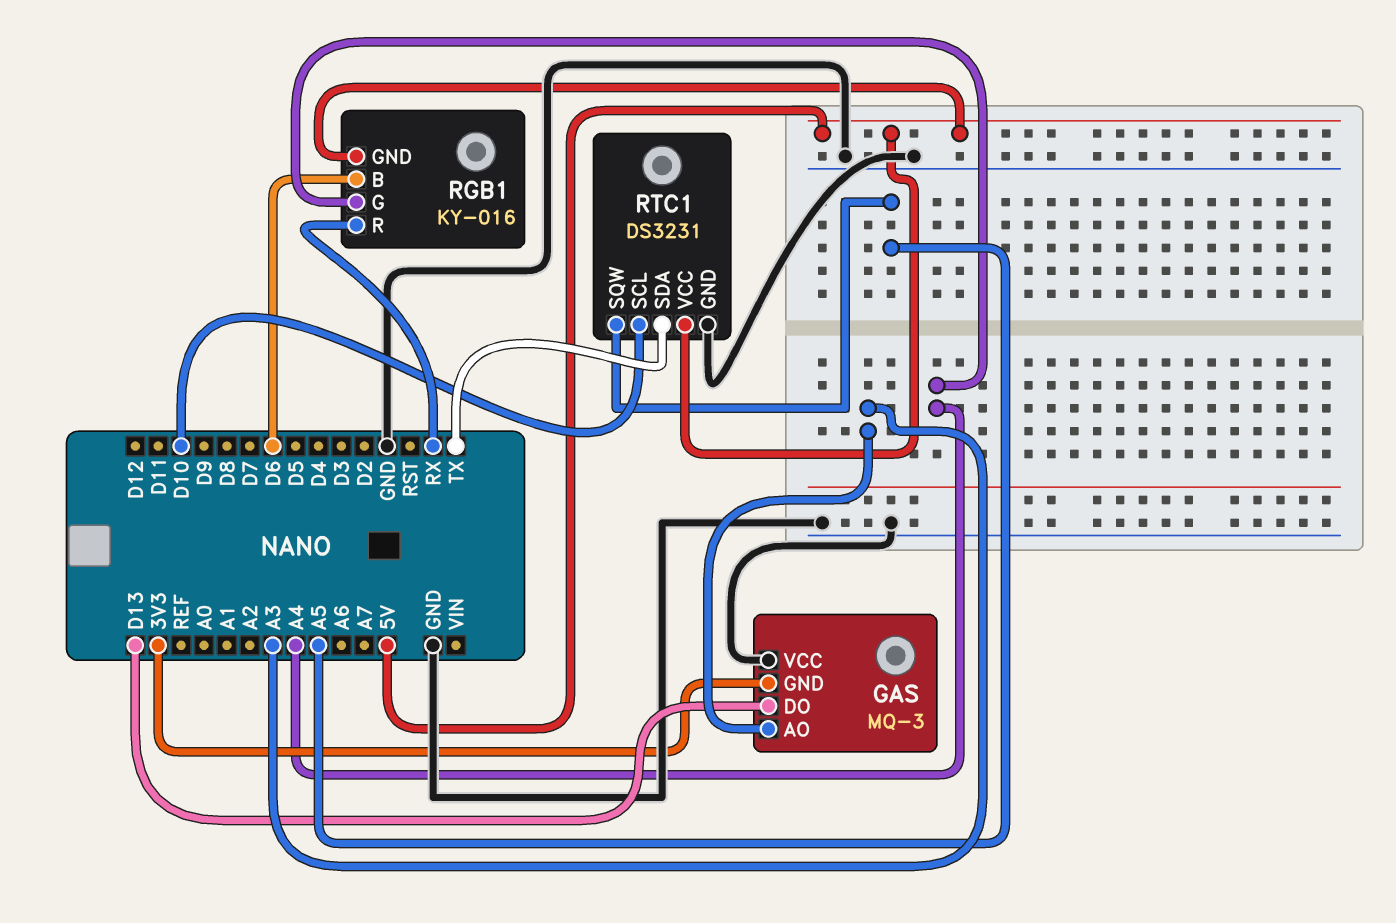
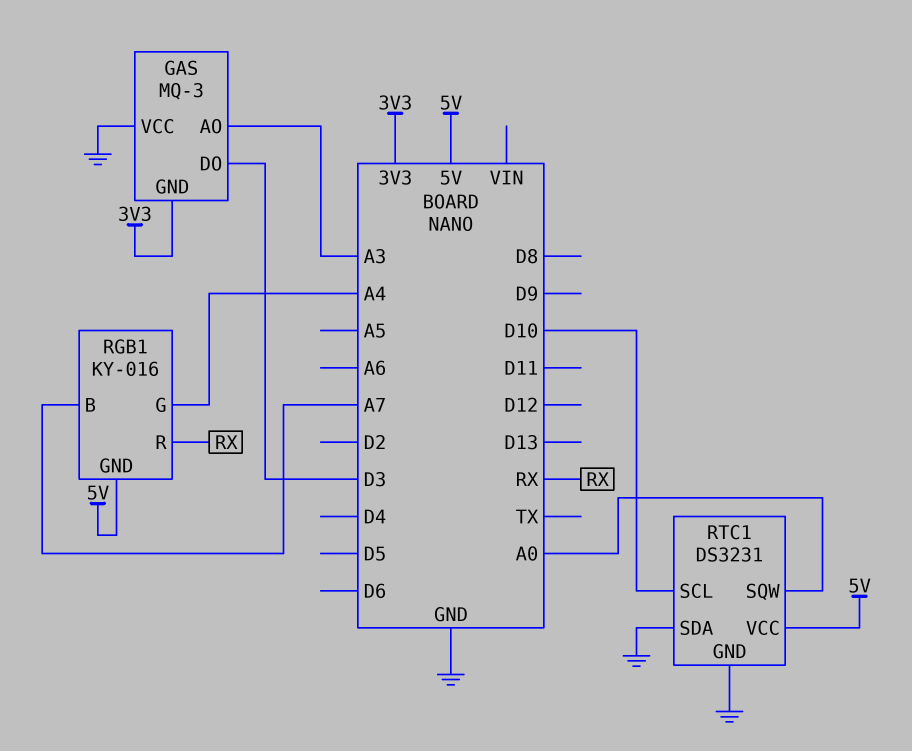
GAS pin DO: D13 -> D3
RGB1 pin B: D6 -> A7
RTC1 pin SDA: TX -> GND
RTC1 pin SQW: A5 -> A0

